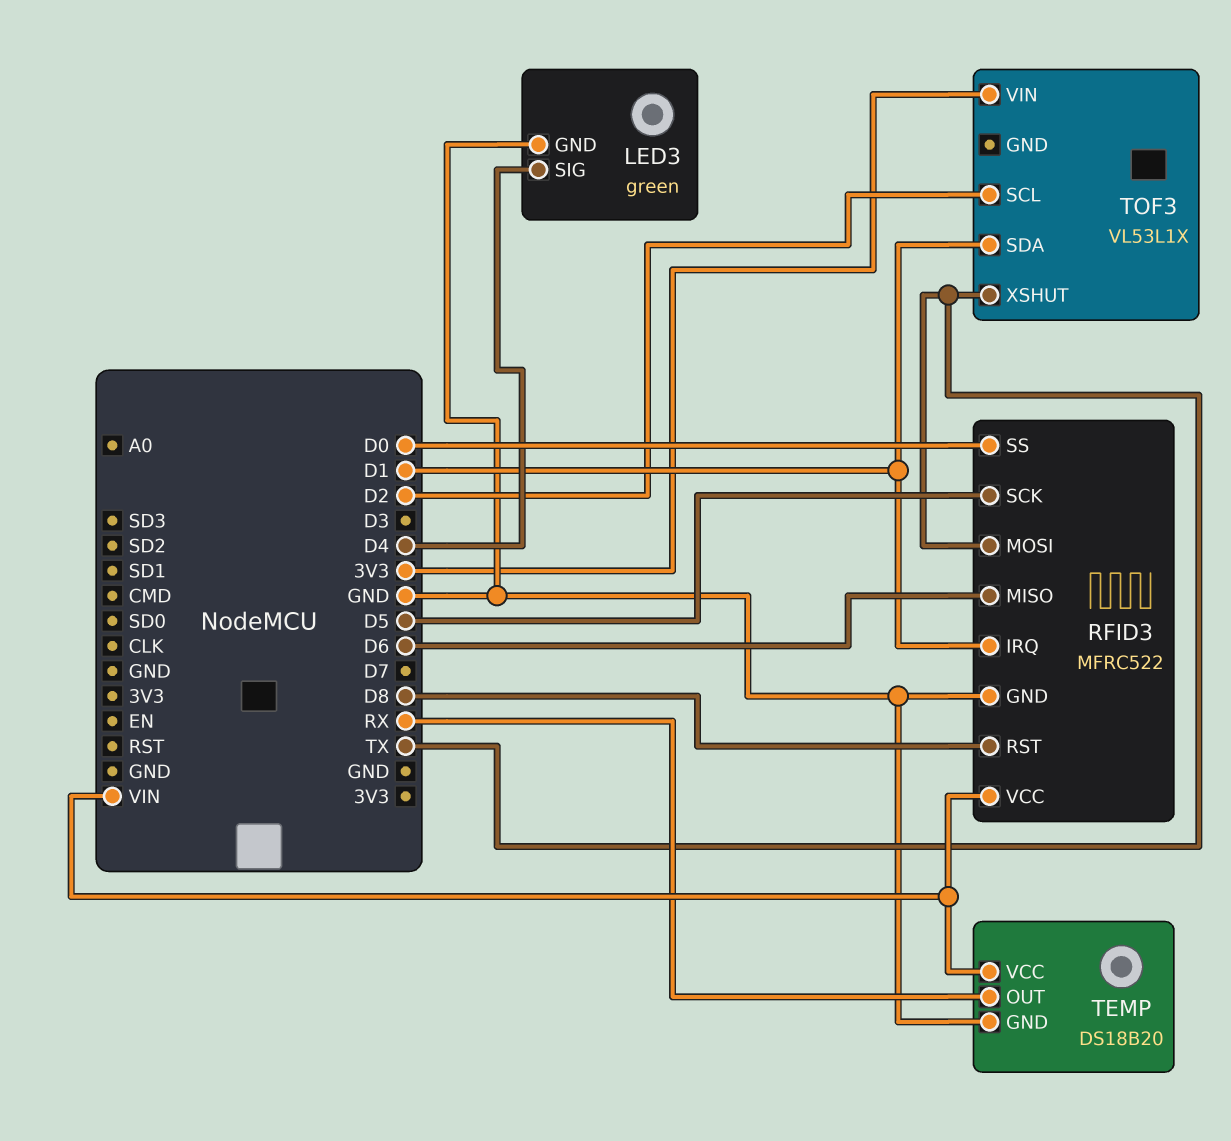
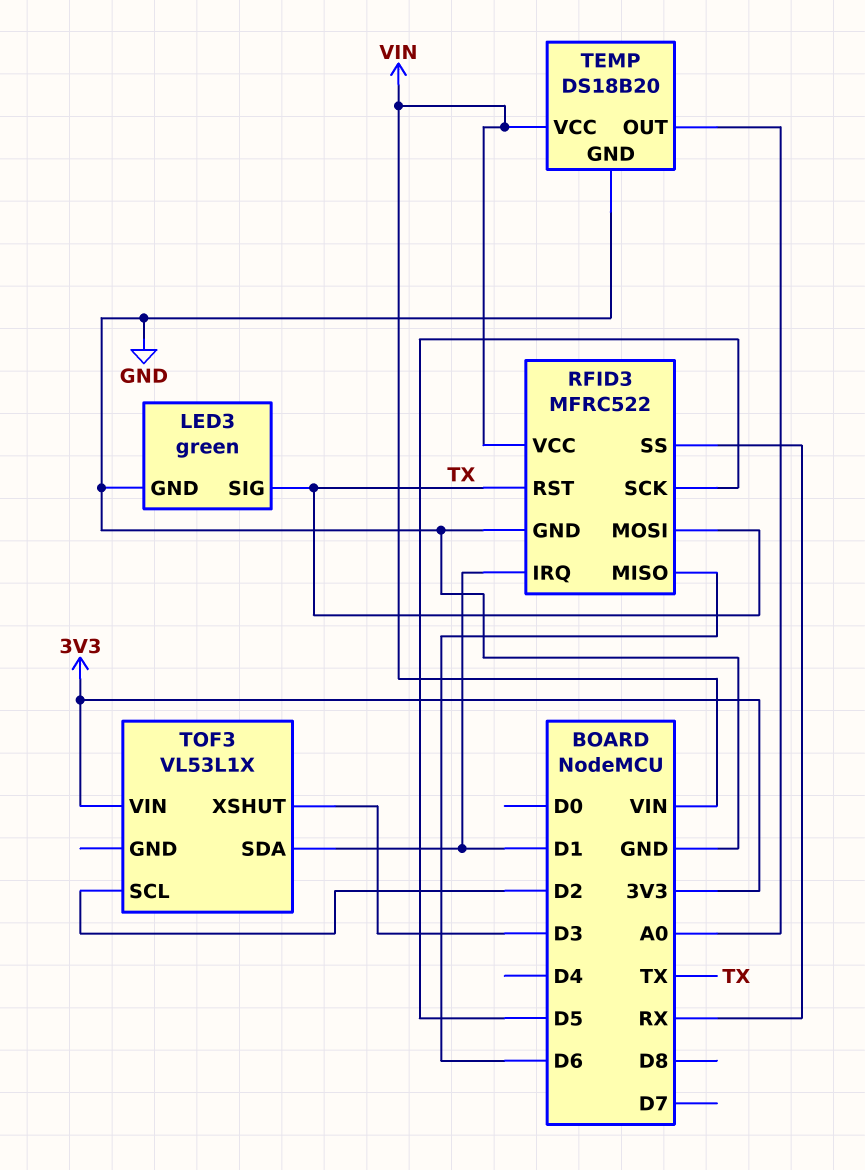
LED3 pin SIG: D4 -> TX
RFID3 pin RST: D8 -> TX
RFID3 pin SS: D0 -> RX
TEMP pin OUT: RX -> A0
TOF3 pin XSHUT: TX -> D3

